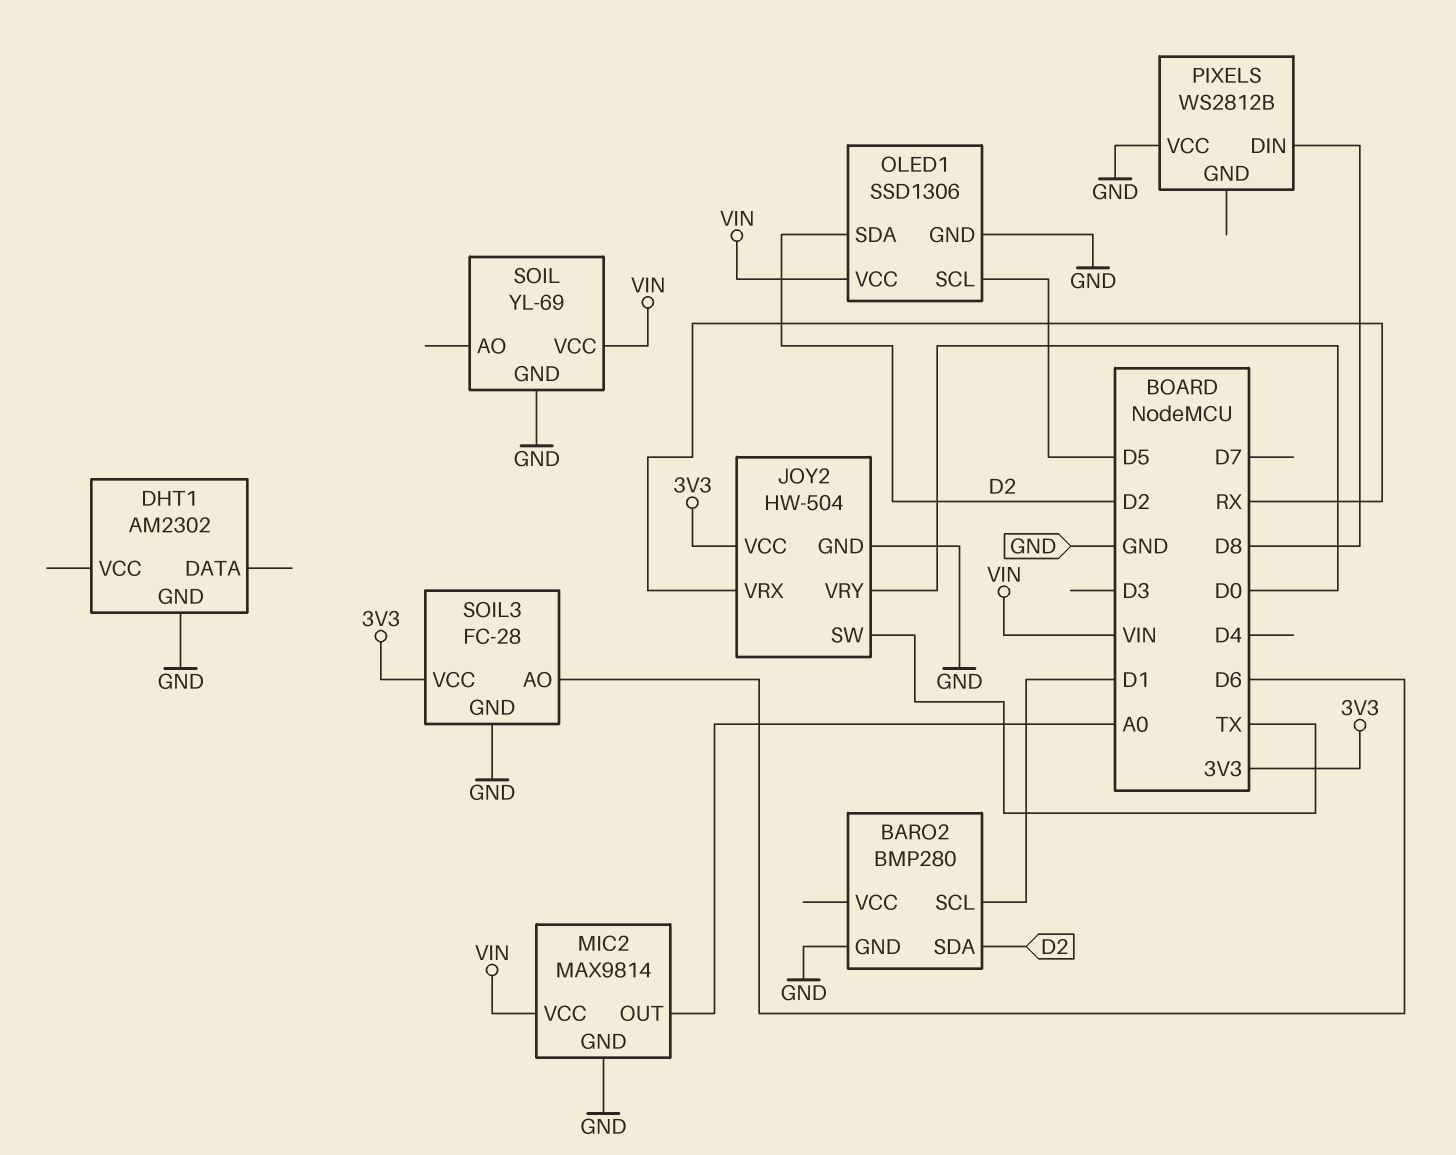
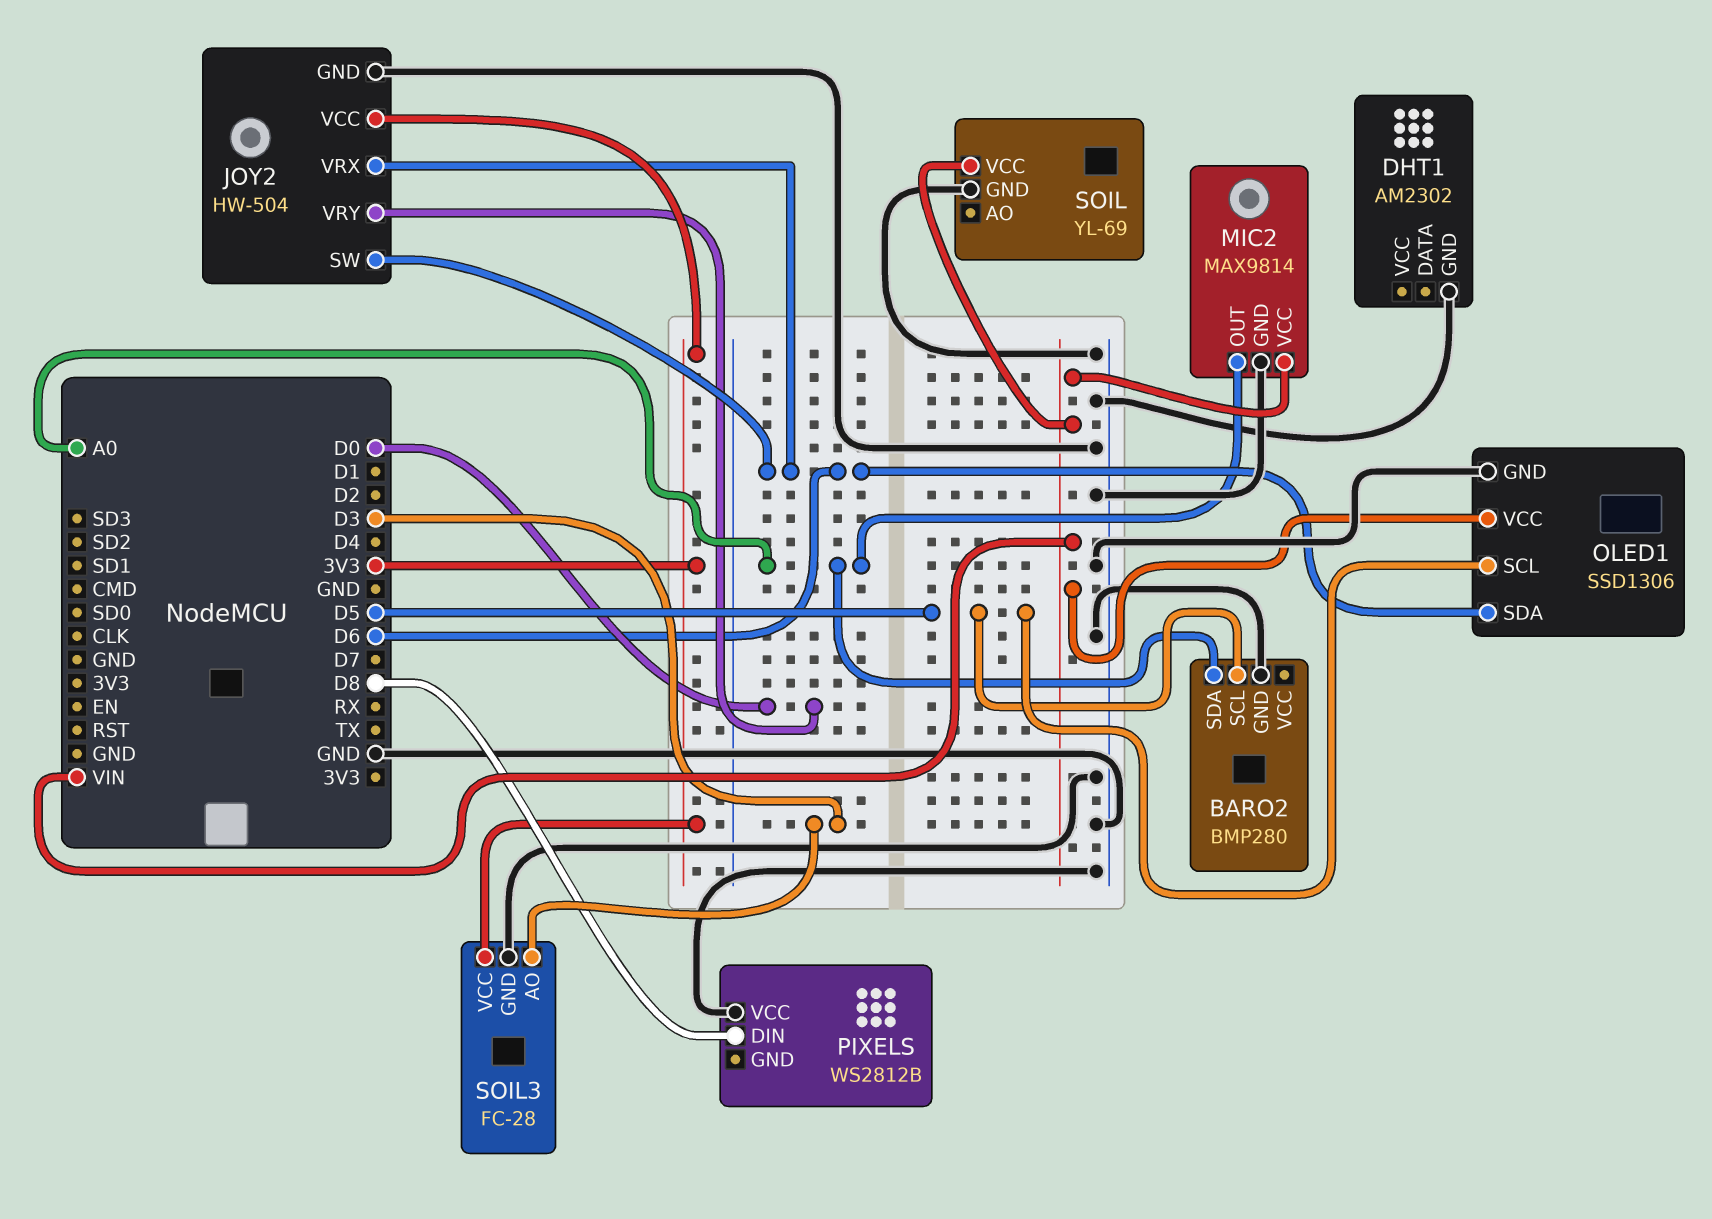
BARO2 pin SCL: D1 -> D5
BARO2 pin SDA: D2 -> A0
JOY2 pin SW: TX -> D6
JOY2 pin VRX: RX -> D6
OLED1 pin SDA: D2 -> D6
SOIL3 pin AO: D6 -> D3

